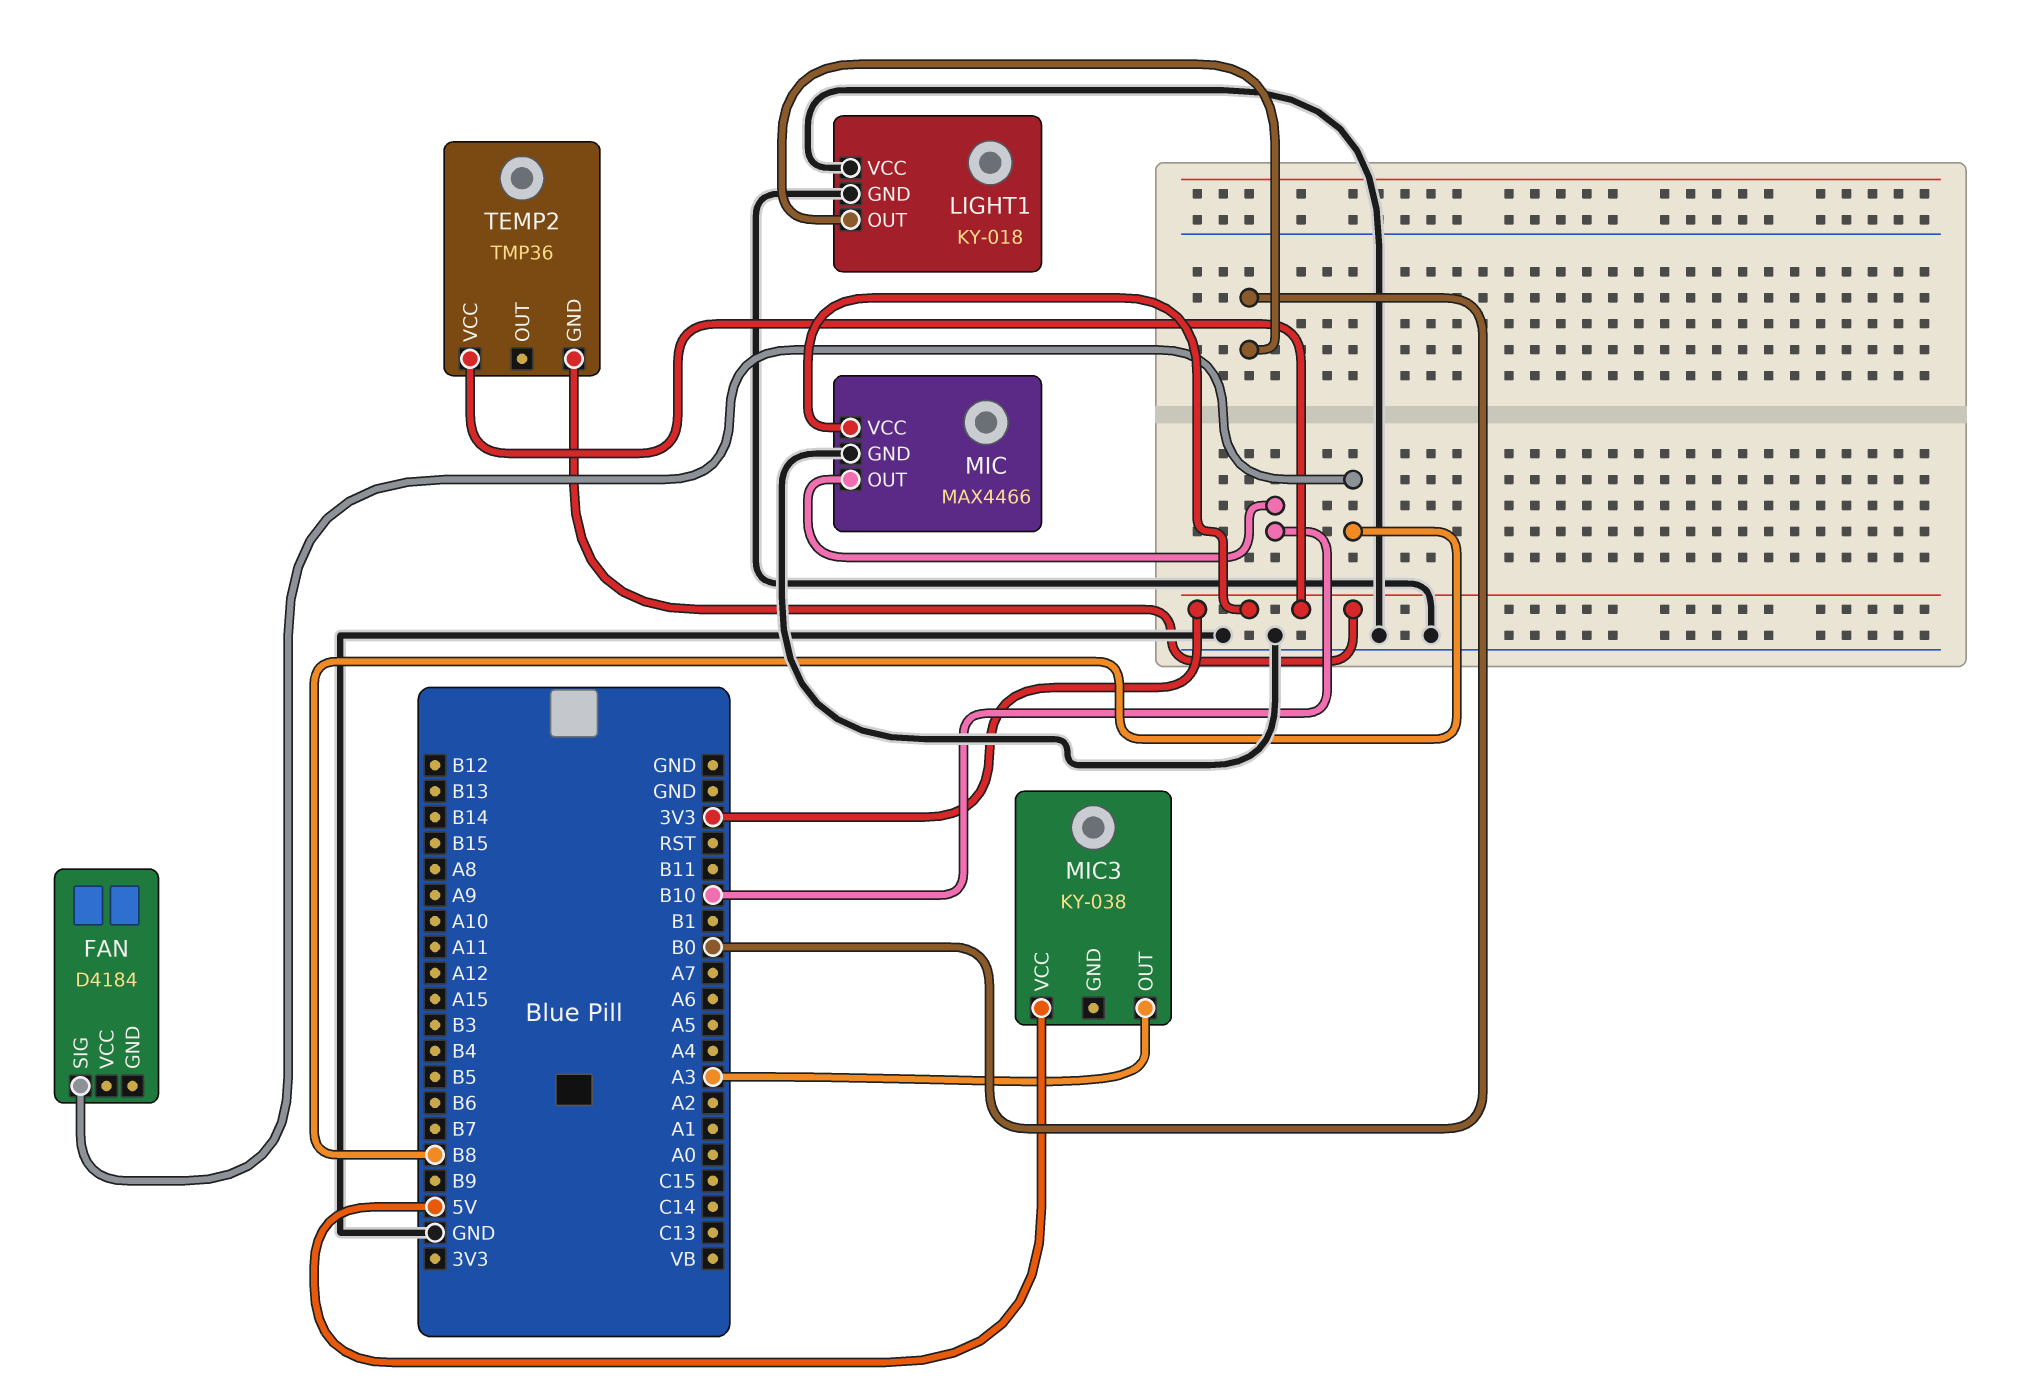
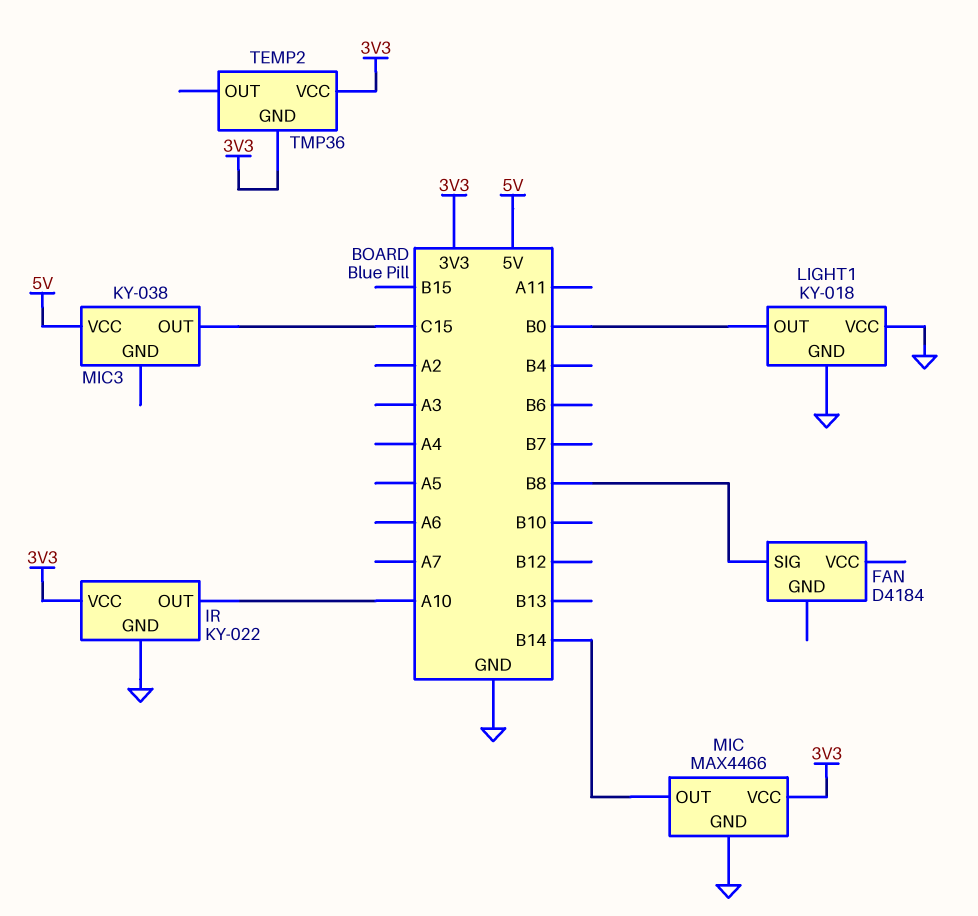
IR: none -> KY-022
IR pin GND: none -> GND
IR pin OUT: none -> A10
IR pin VCC: none -> 3V3
MIC pin OUT: B10 -> B14
MIC3 pin OUT: A3 -> C15

